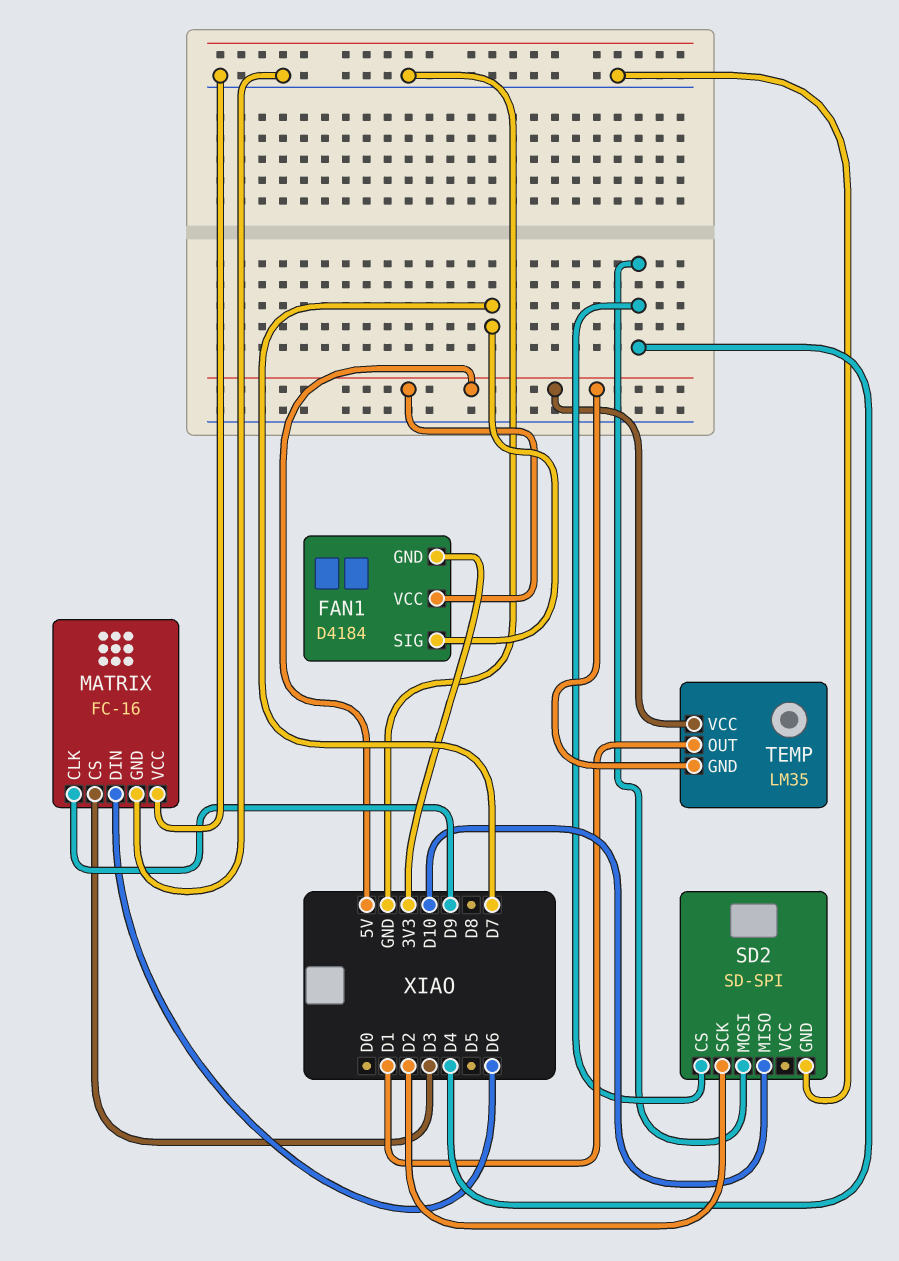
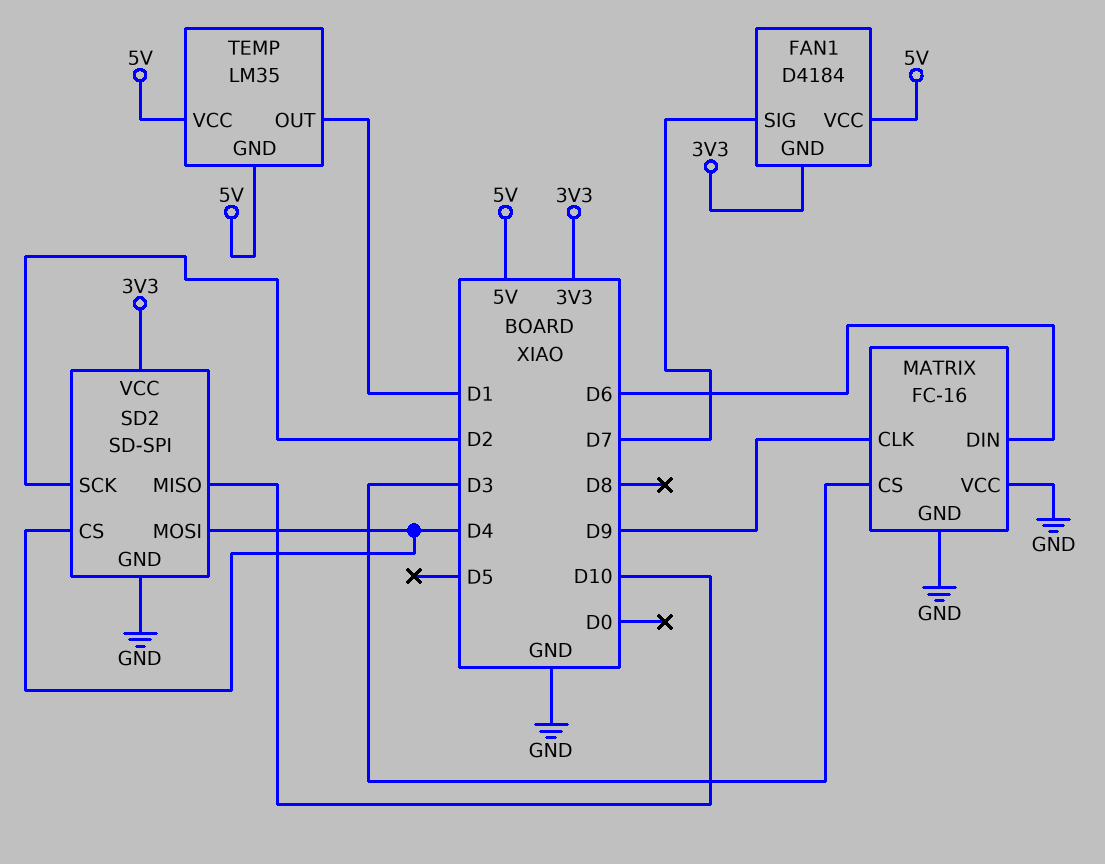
SD2 pin VCC: none -> 3V3

